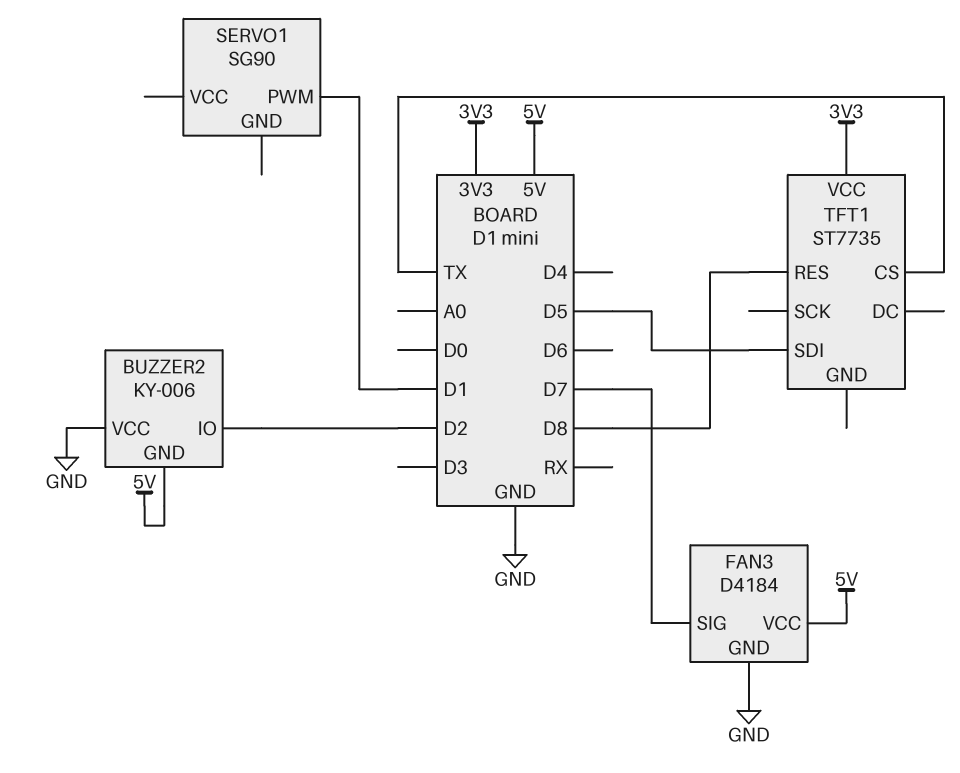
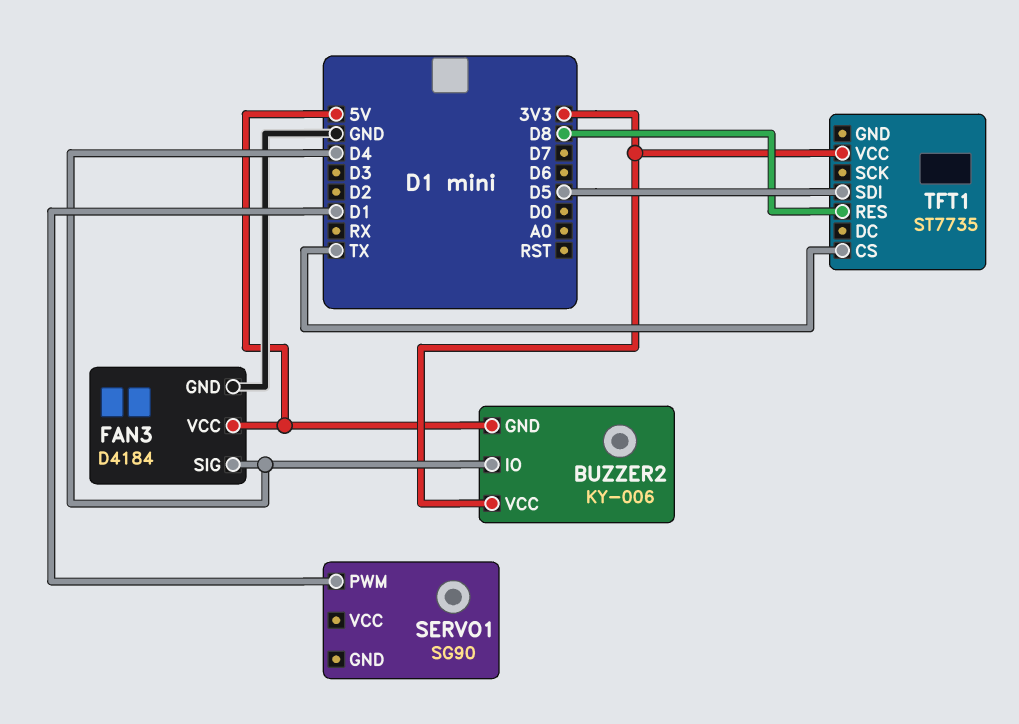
BUZZER2 pin IO: D2 -> D4
BUZZER2 pin VCC: GND -> 3V3
FAN3 pin SIG: D7 -> D4

